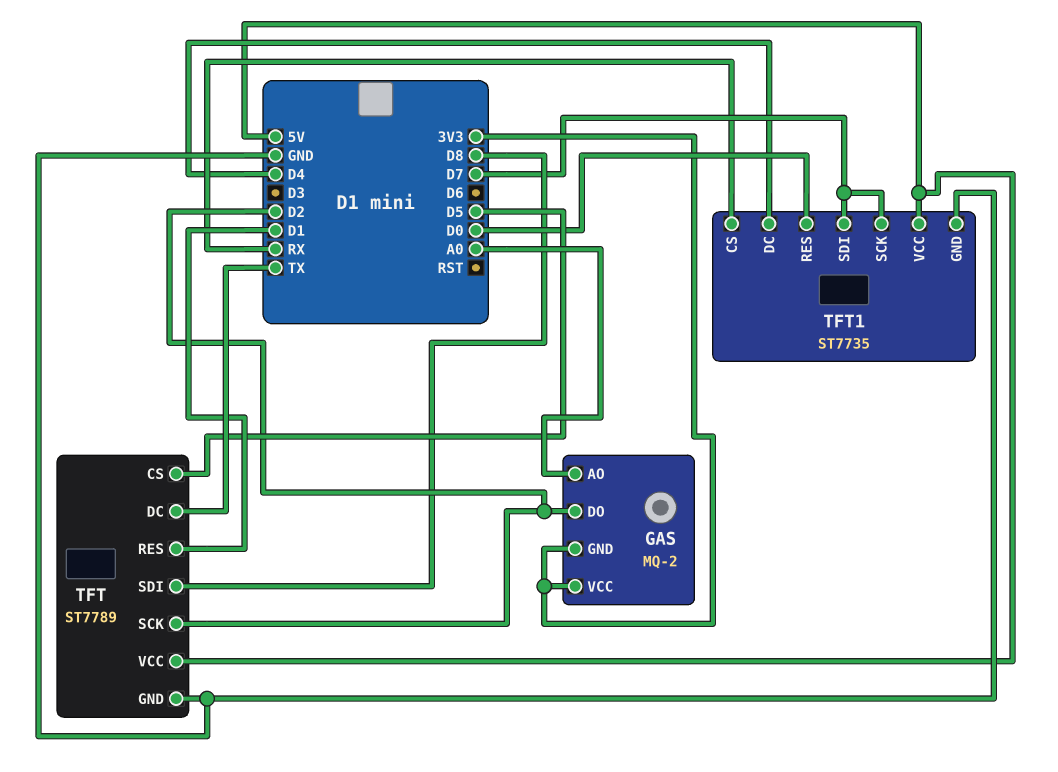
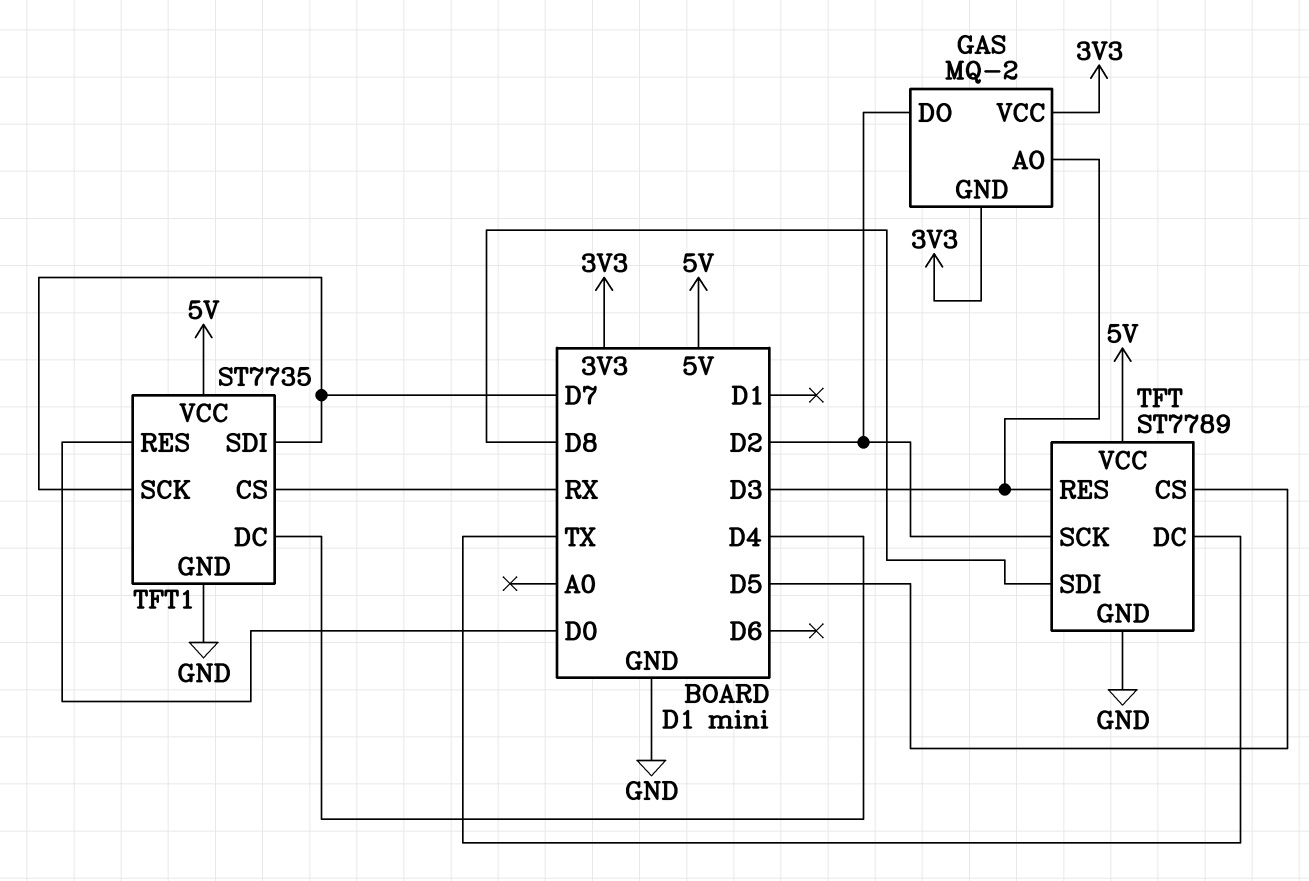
GAS pin AO: A0 -> D3
TFT pin RES: D1 -> D3

